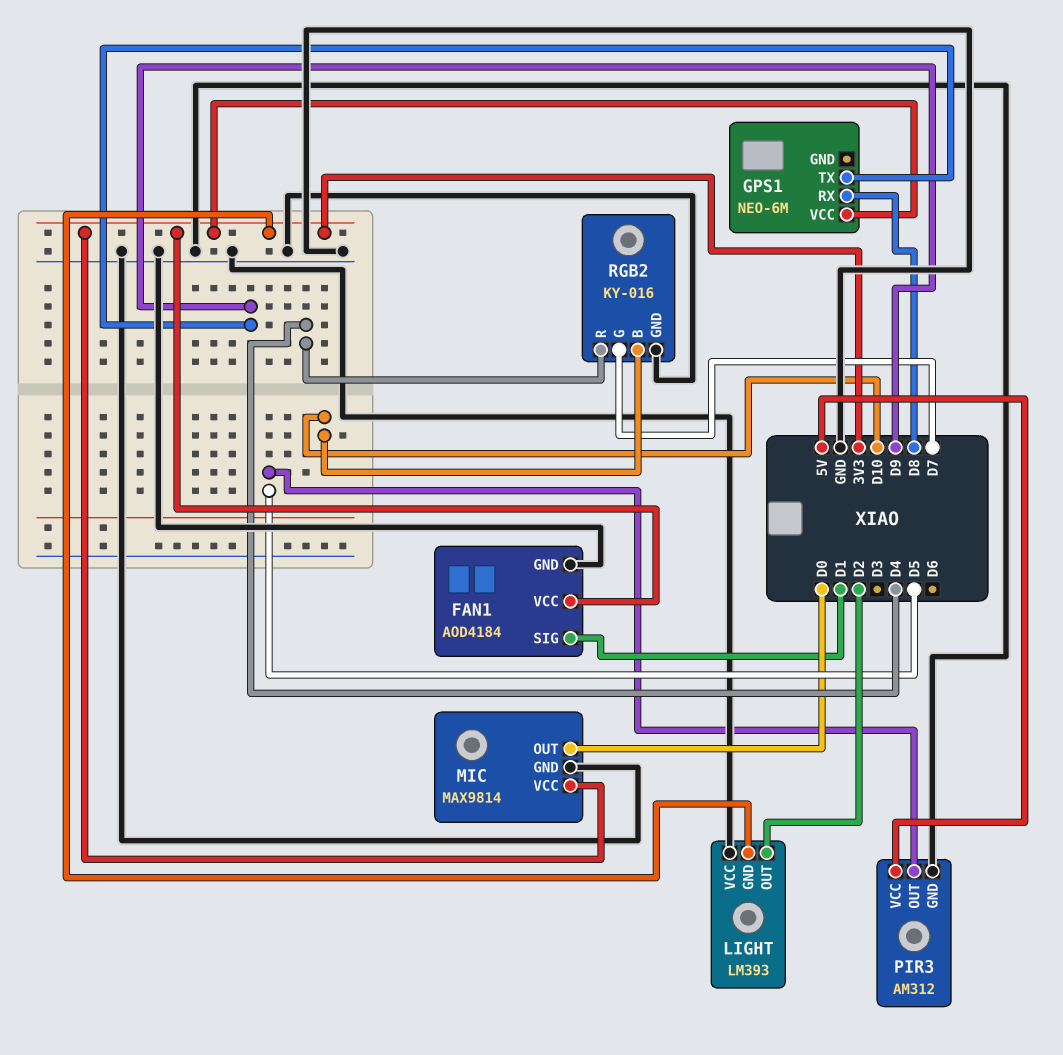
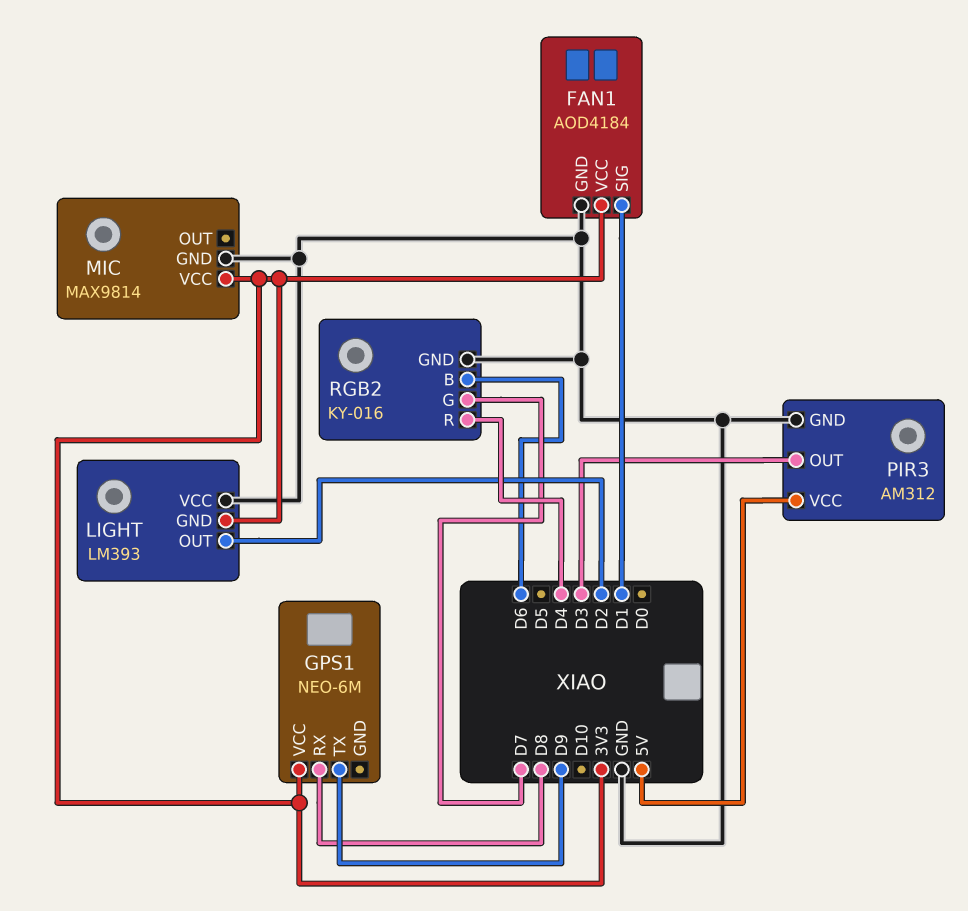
MIC pin OUT: D0 -> none
PIR3 pin OUT: D5 -> D3
RGB2 pin B: D10 -> D6

